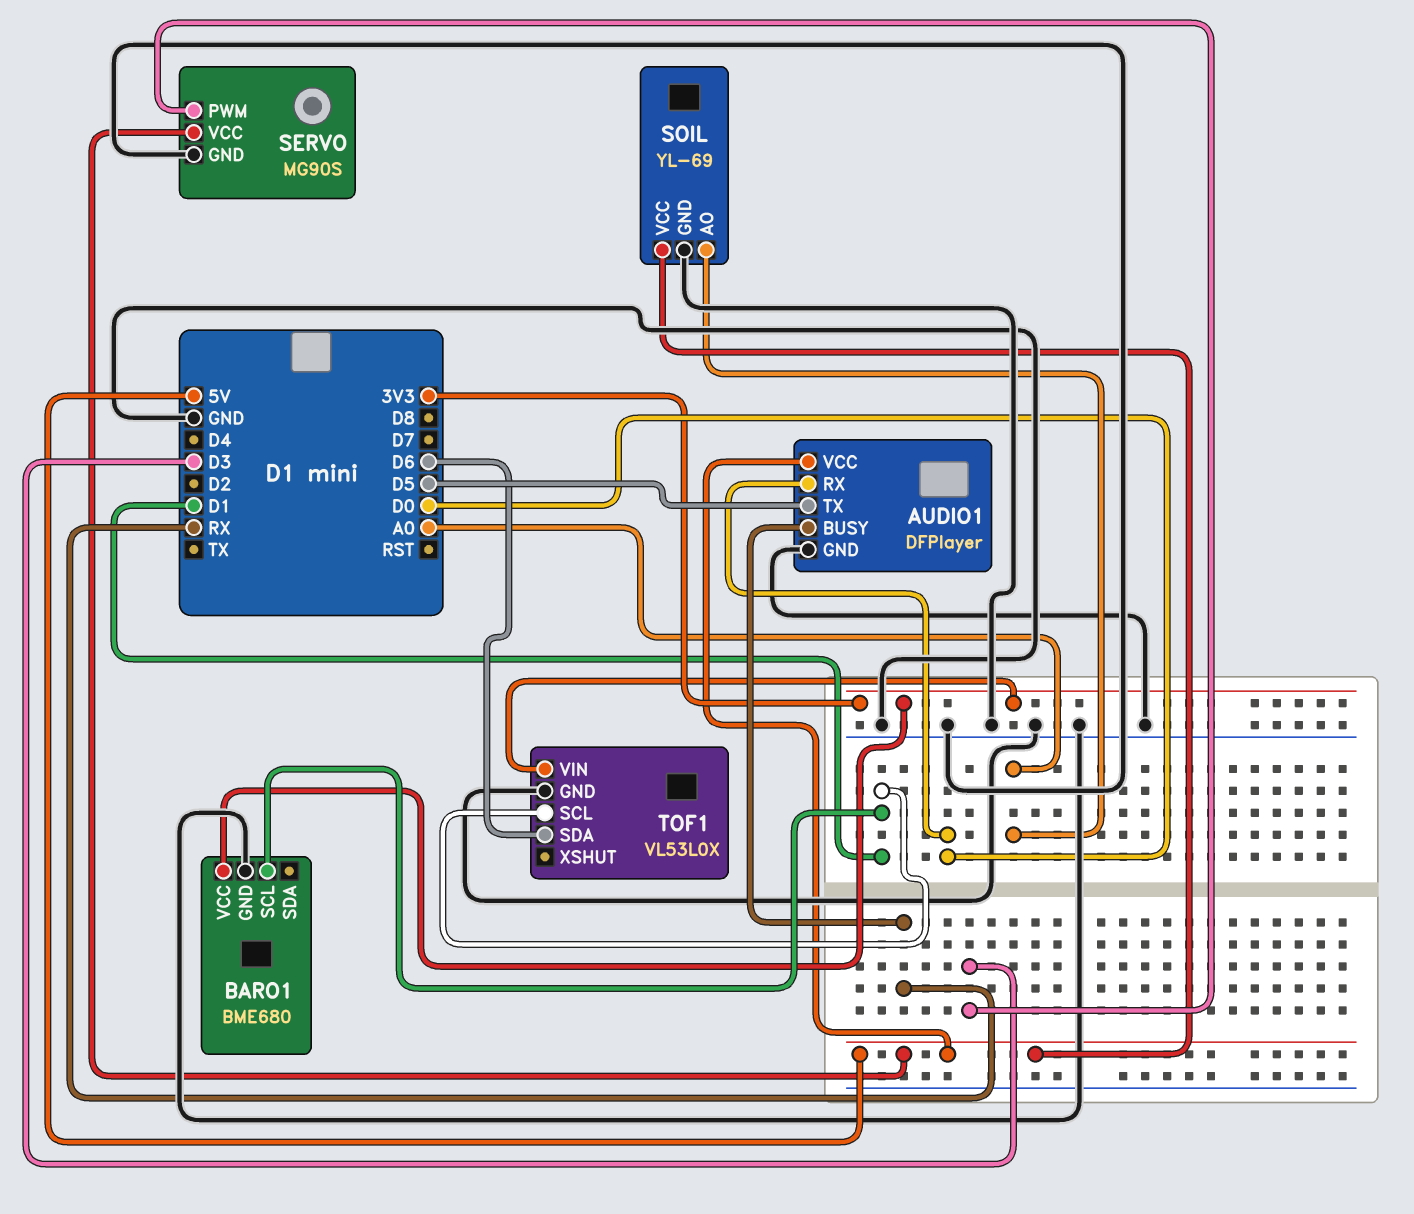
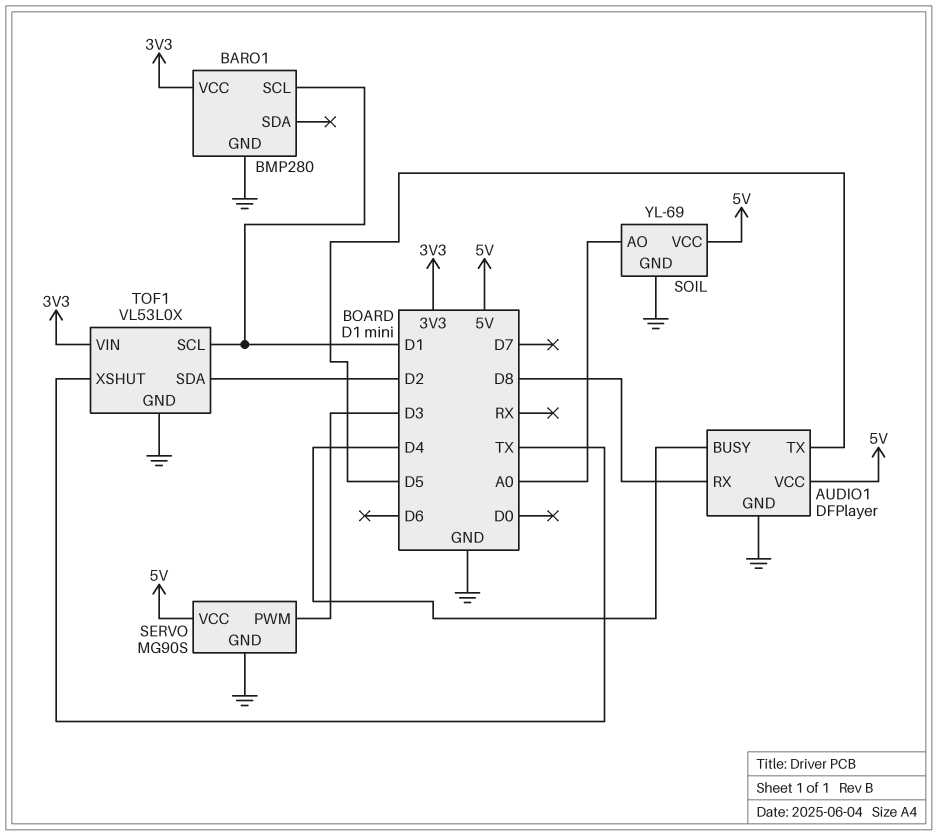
AUDIO1 pin BUSY: RX -> D4
AUDIO1 pin RX: D0 -> D8
BARO1: BME680 -> BMP280
TOF1 pin SDA: D6 -> D2
TOF1 pin XSHUT: none -> TX

